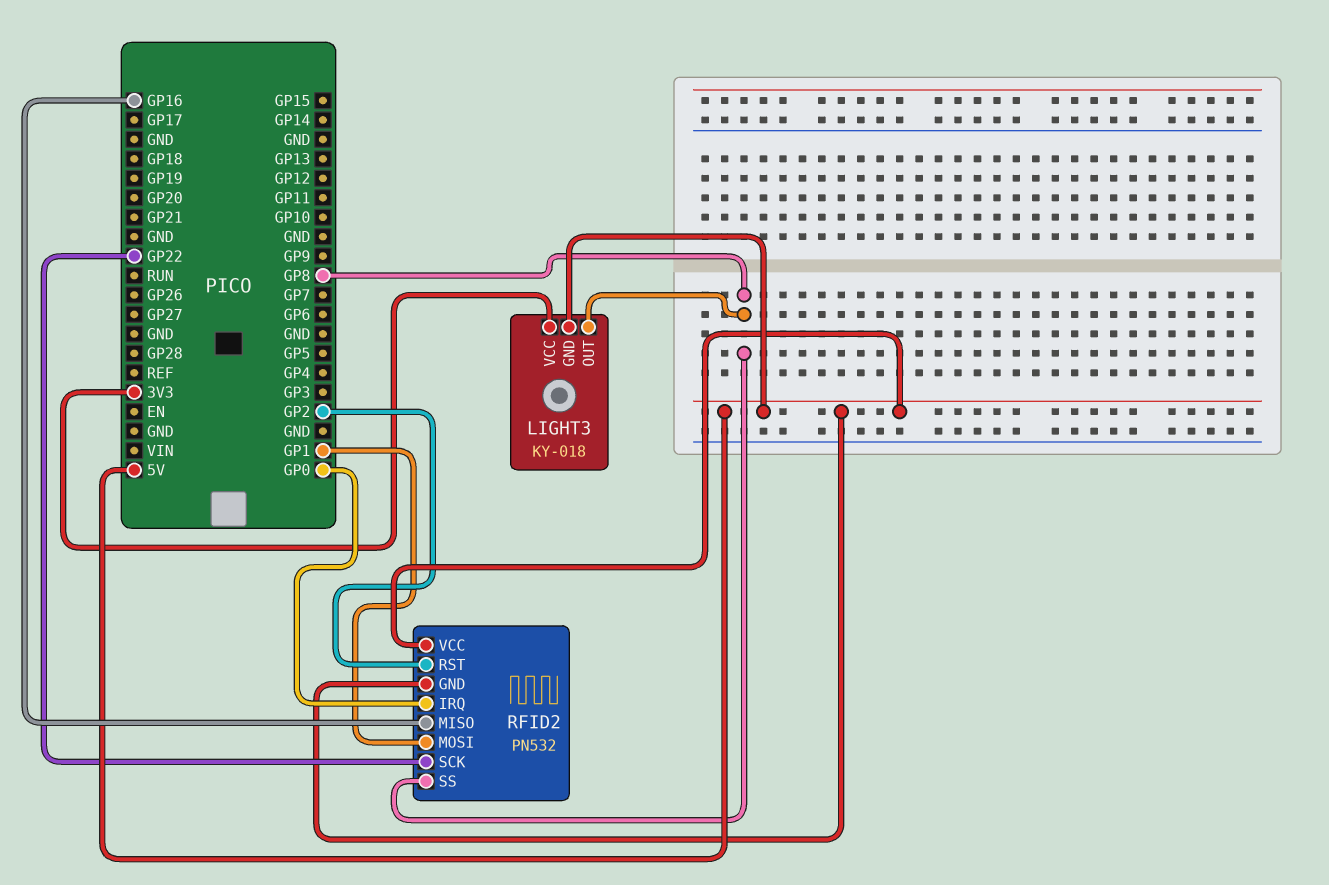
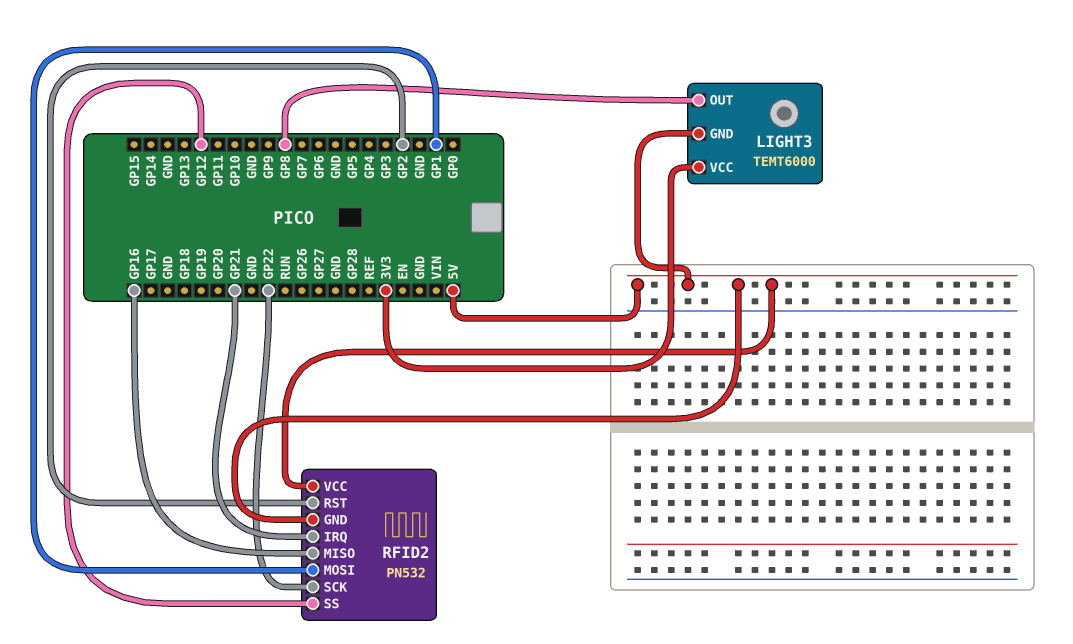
LIGHT3: KY-018 -> TEMT6000
RFID2 pin IRQ: GP0 -> GP21
RFID2 pin SS: GP8 -> GP12

